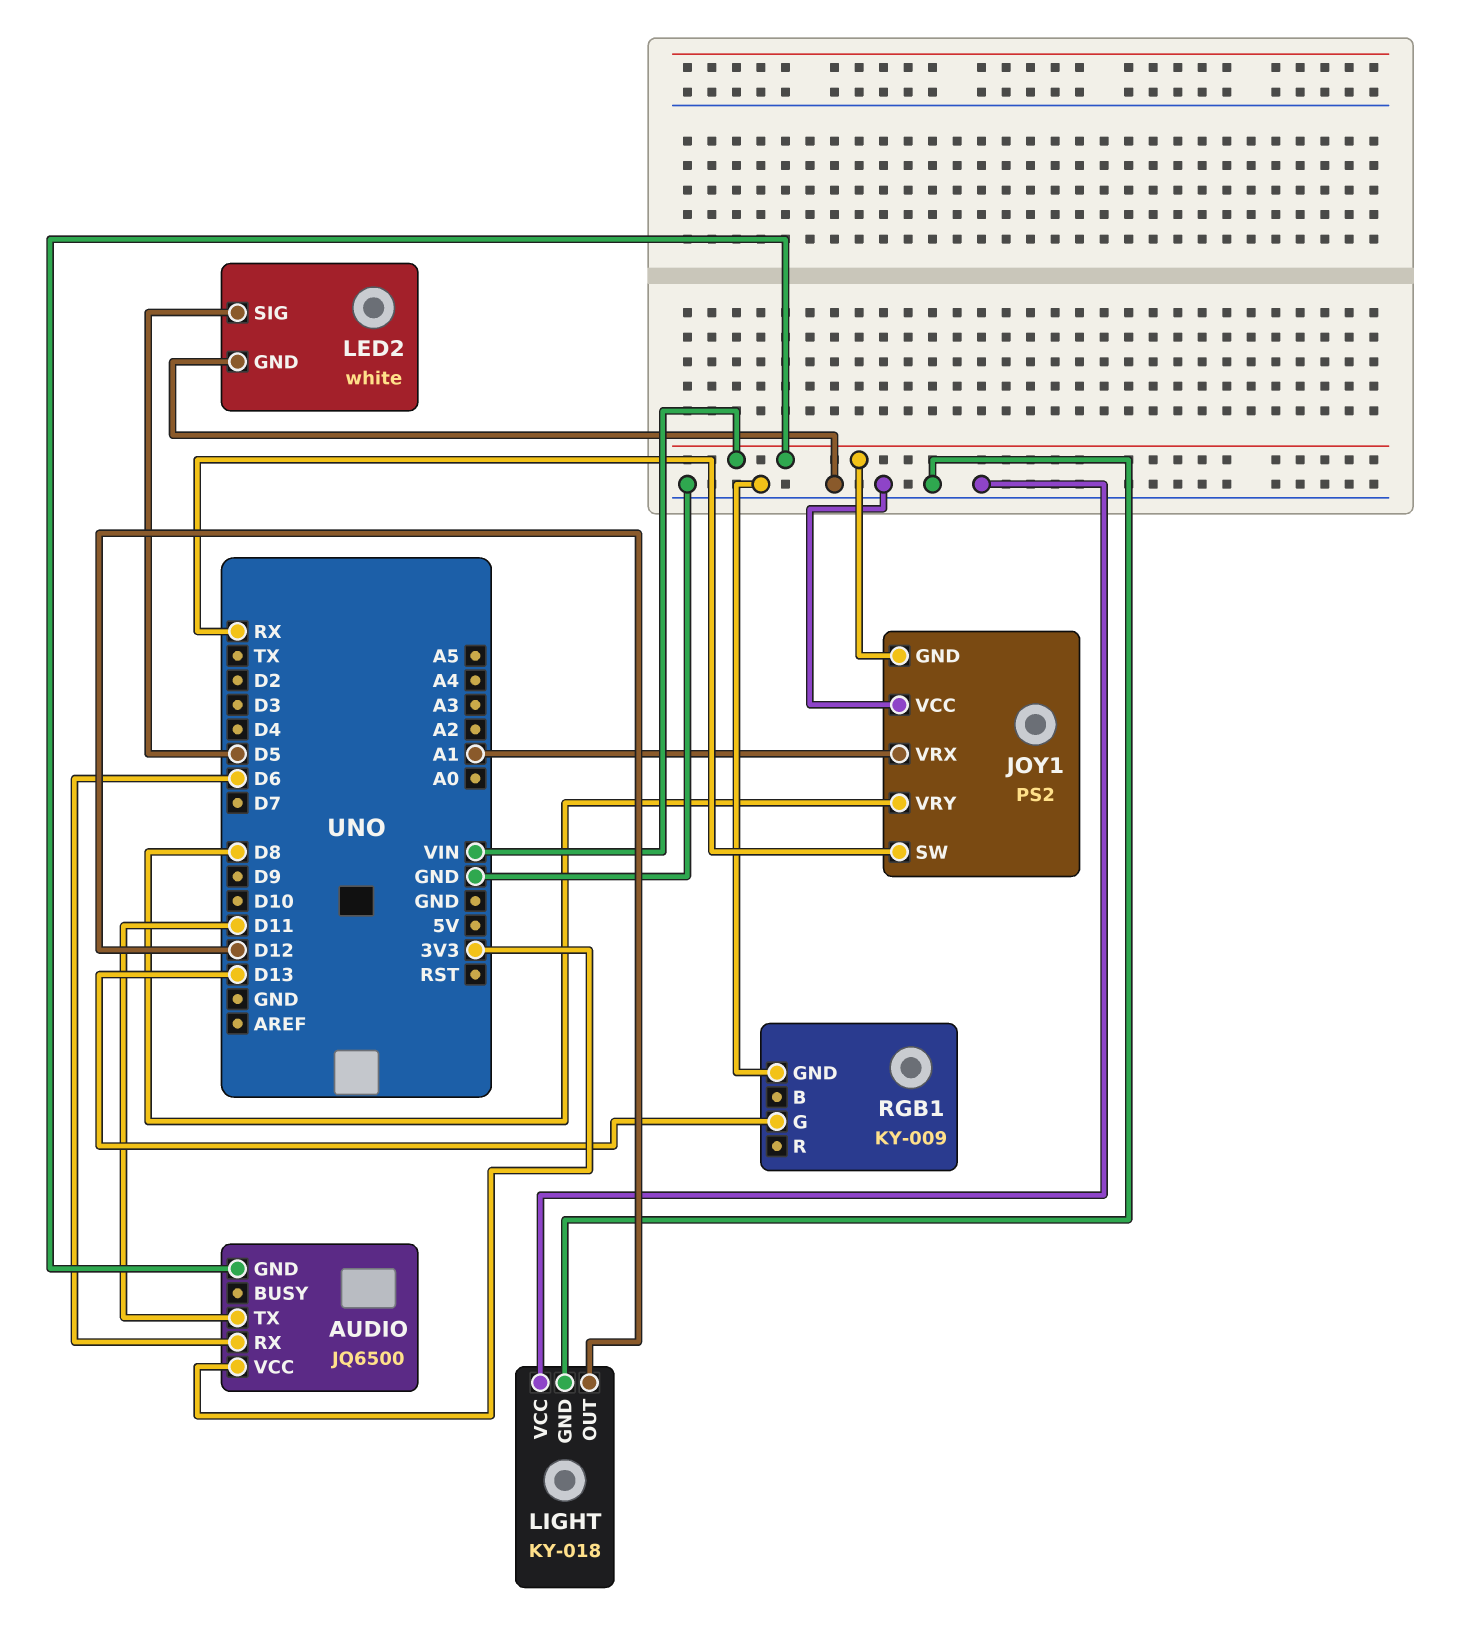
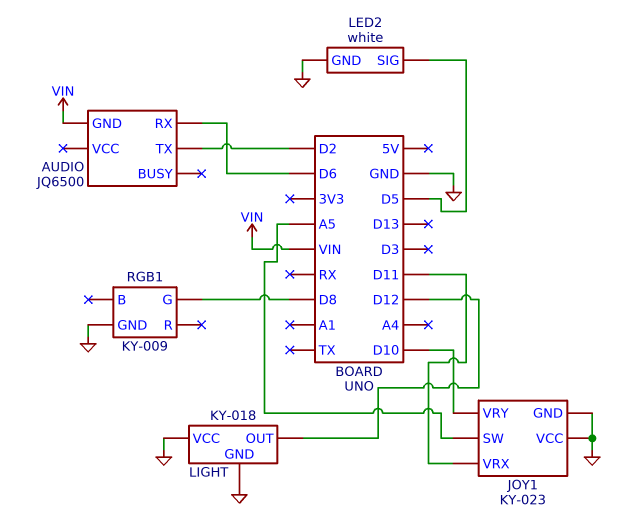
AUDIO pin TX: D11 -> D2
AUDIO pin VCC: 3V3 -> none
JOY1: PS2 -> KY-023
JOY1 pin GND: VIN -> GND
JOY1 pin SW: RX -> A5
JOY1 pin VRX: A1 -> D11
JOY1 pin VRY: D8 -> D10
RGB1 pin G: D13 -> D8

